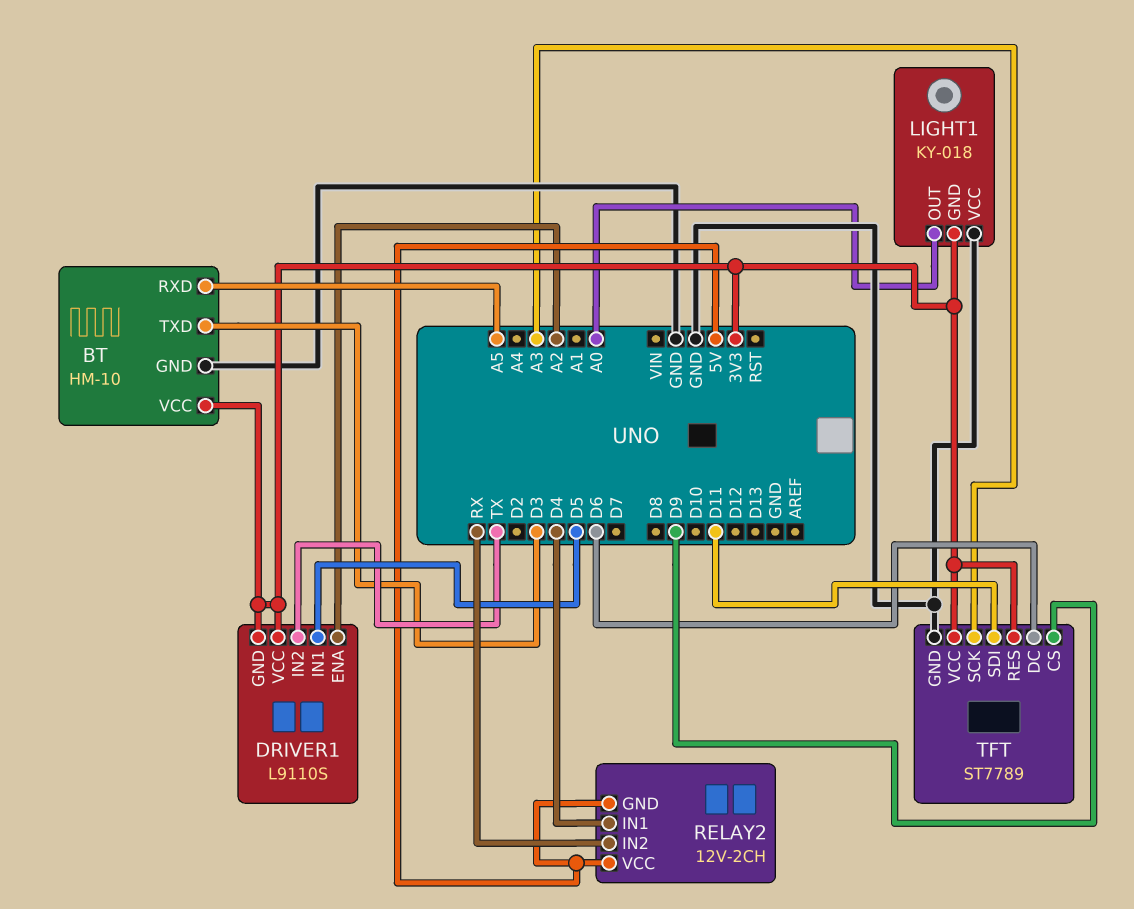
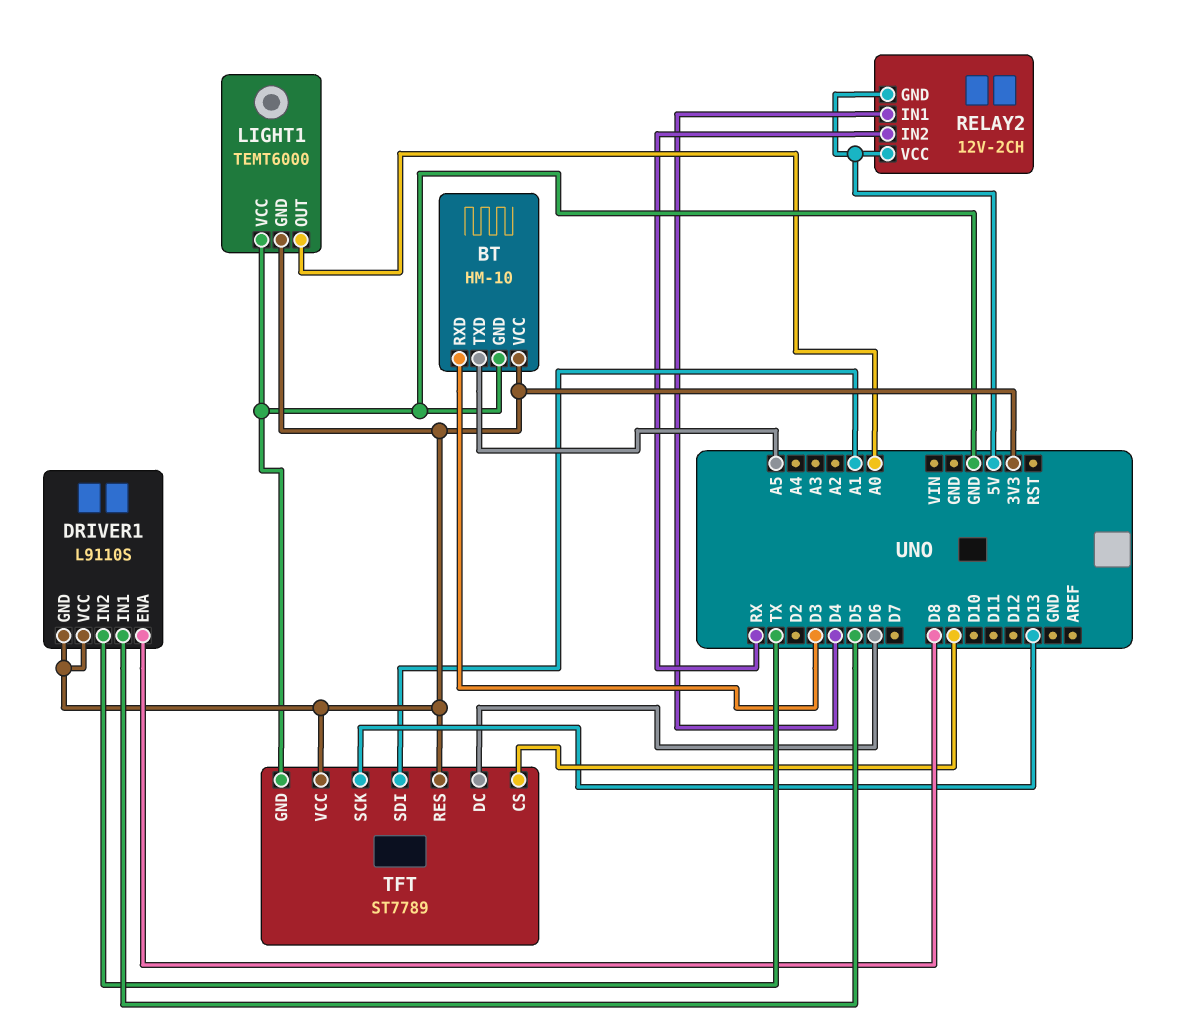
BT pin RXD: A5 -> D3
BT pin TXD: D3 -> A5
DRIVER1 pin ENA: A2 -> D8
LIGHT1: KY-018 -> TEMT6000
TFT pin SCK: A3 -> D13
TFT pin SDI: D11 -> A1

